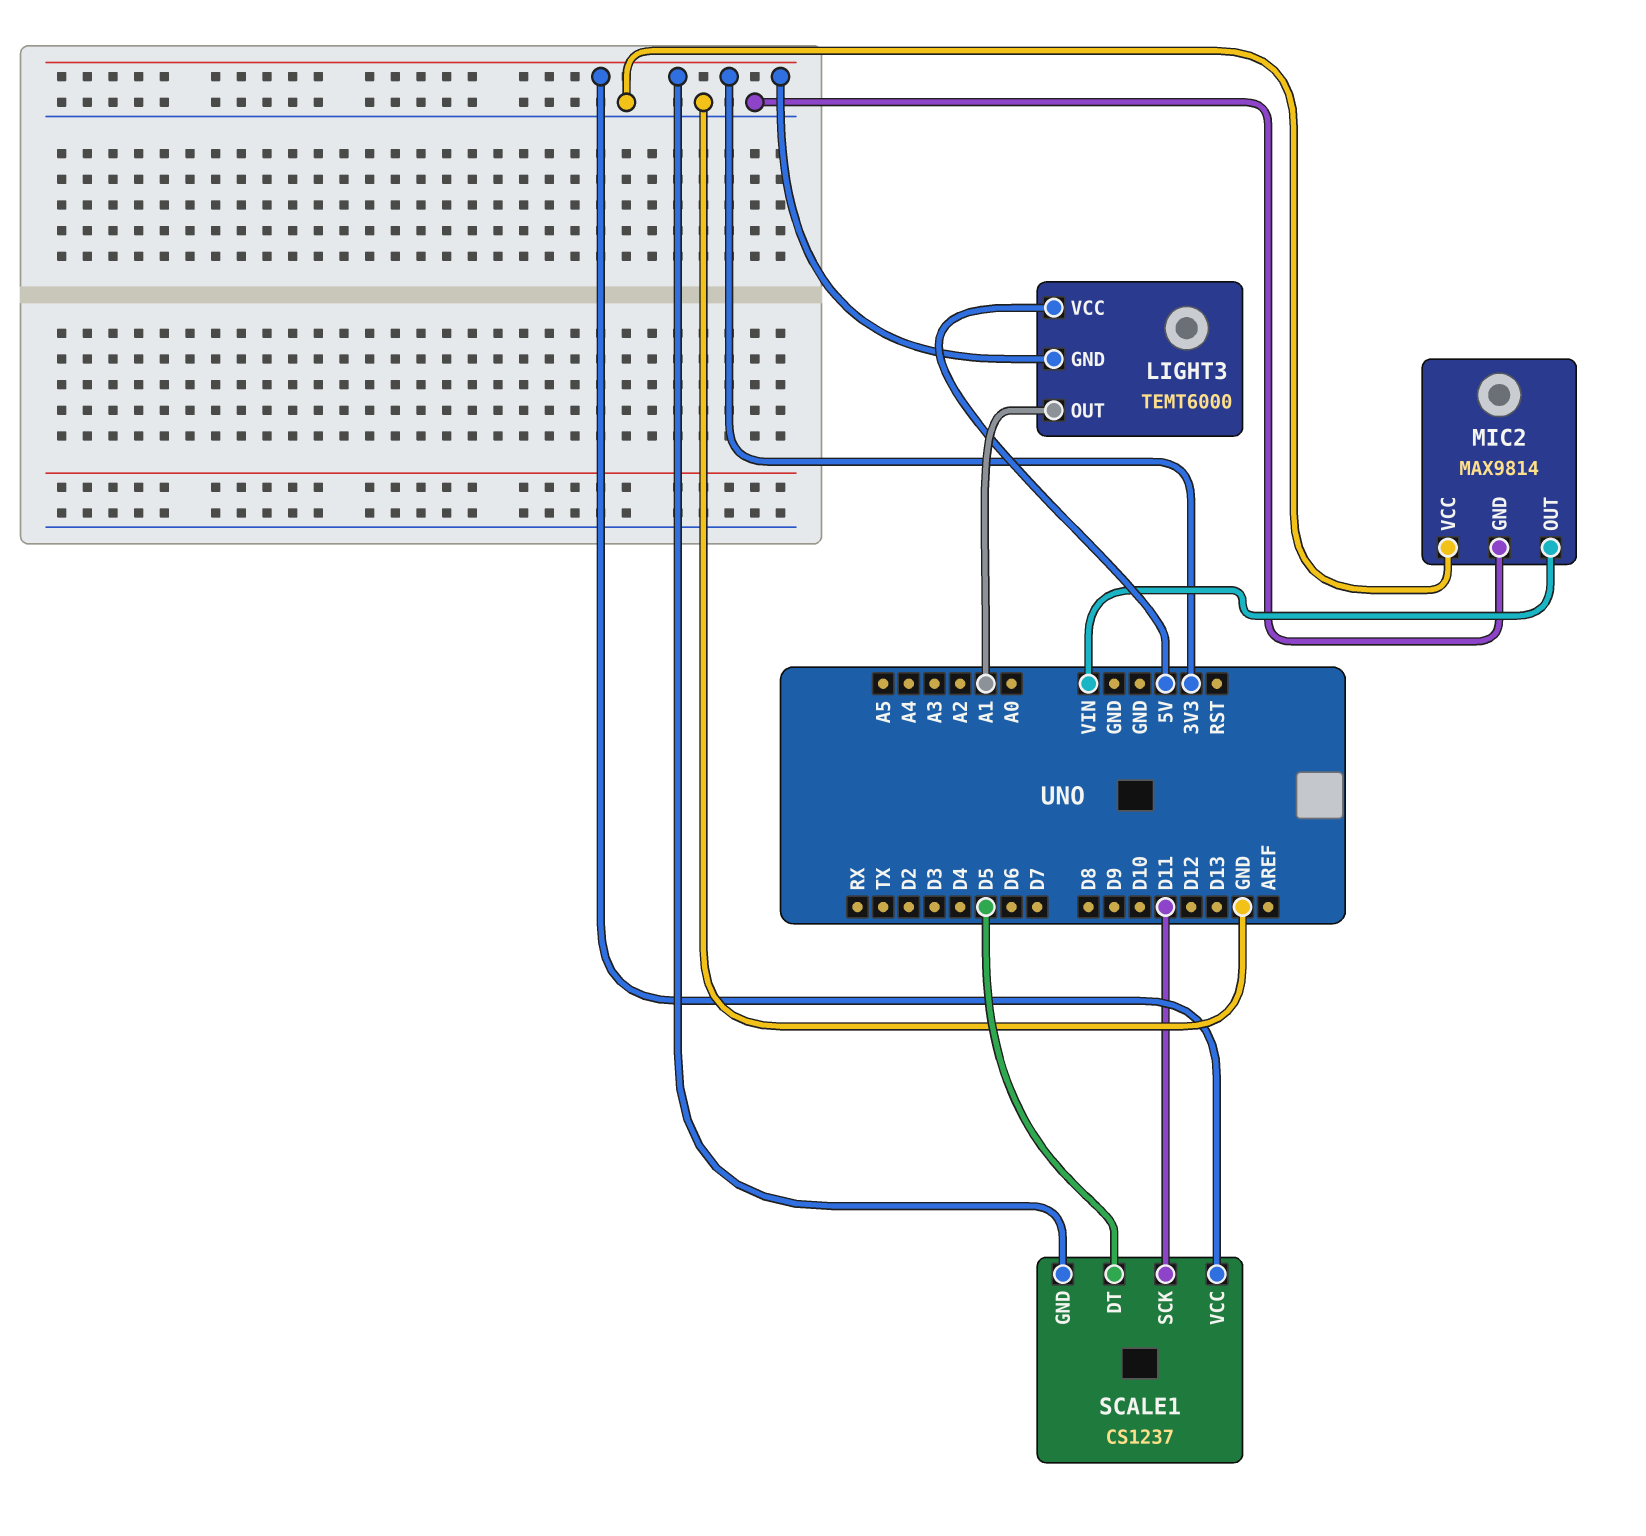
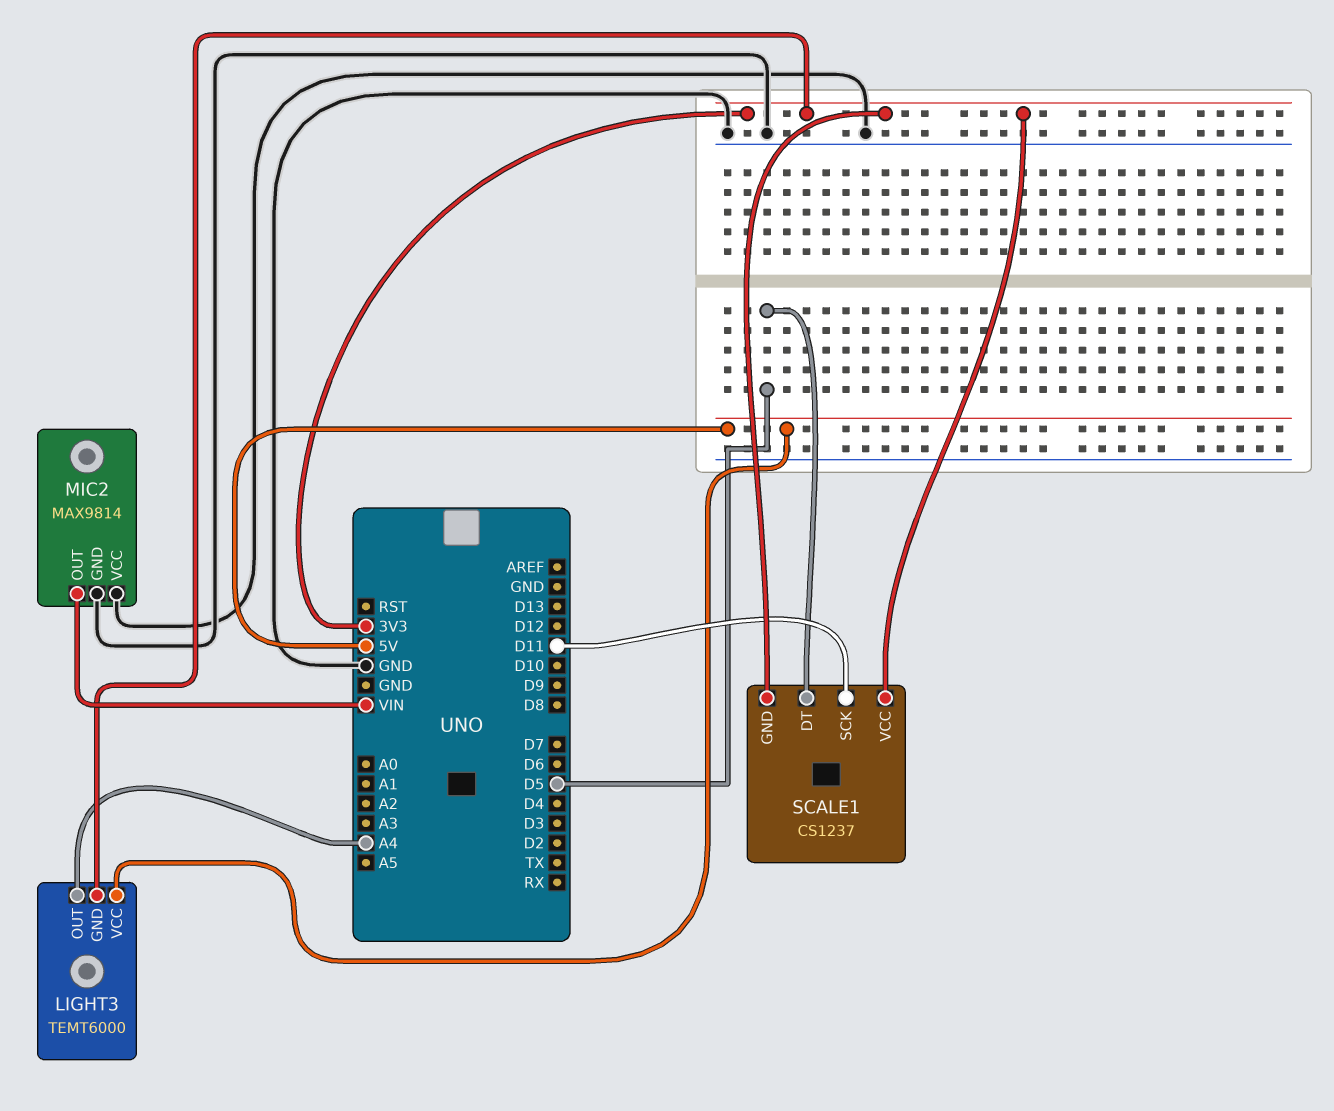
LIGHT3 pin OUT: A1 -> A4

